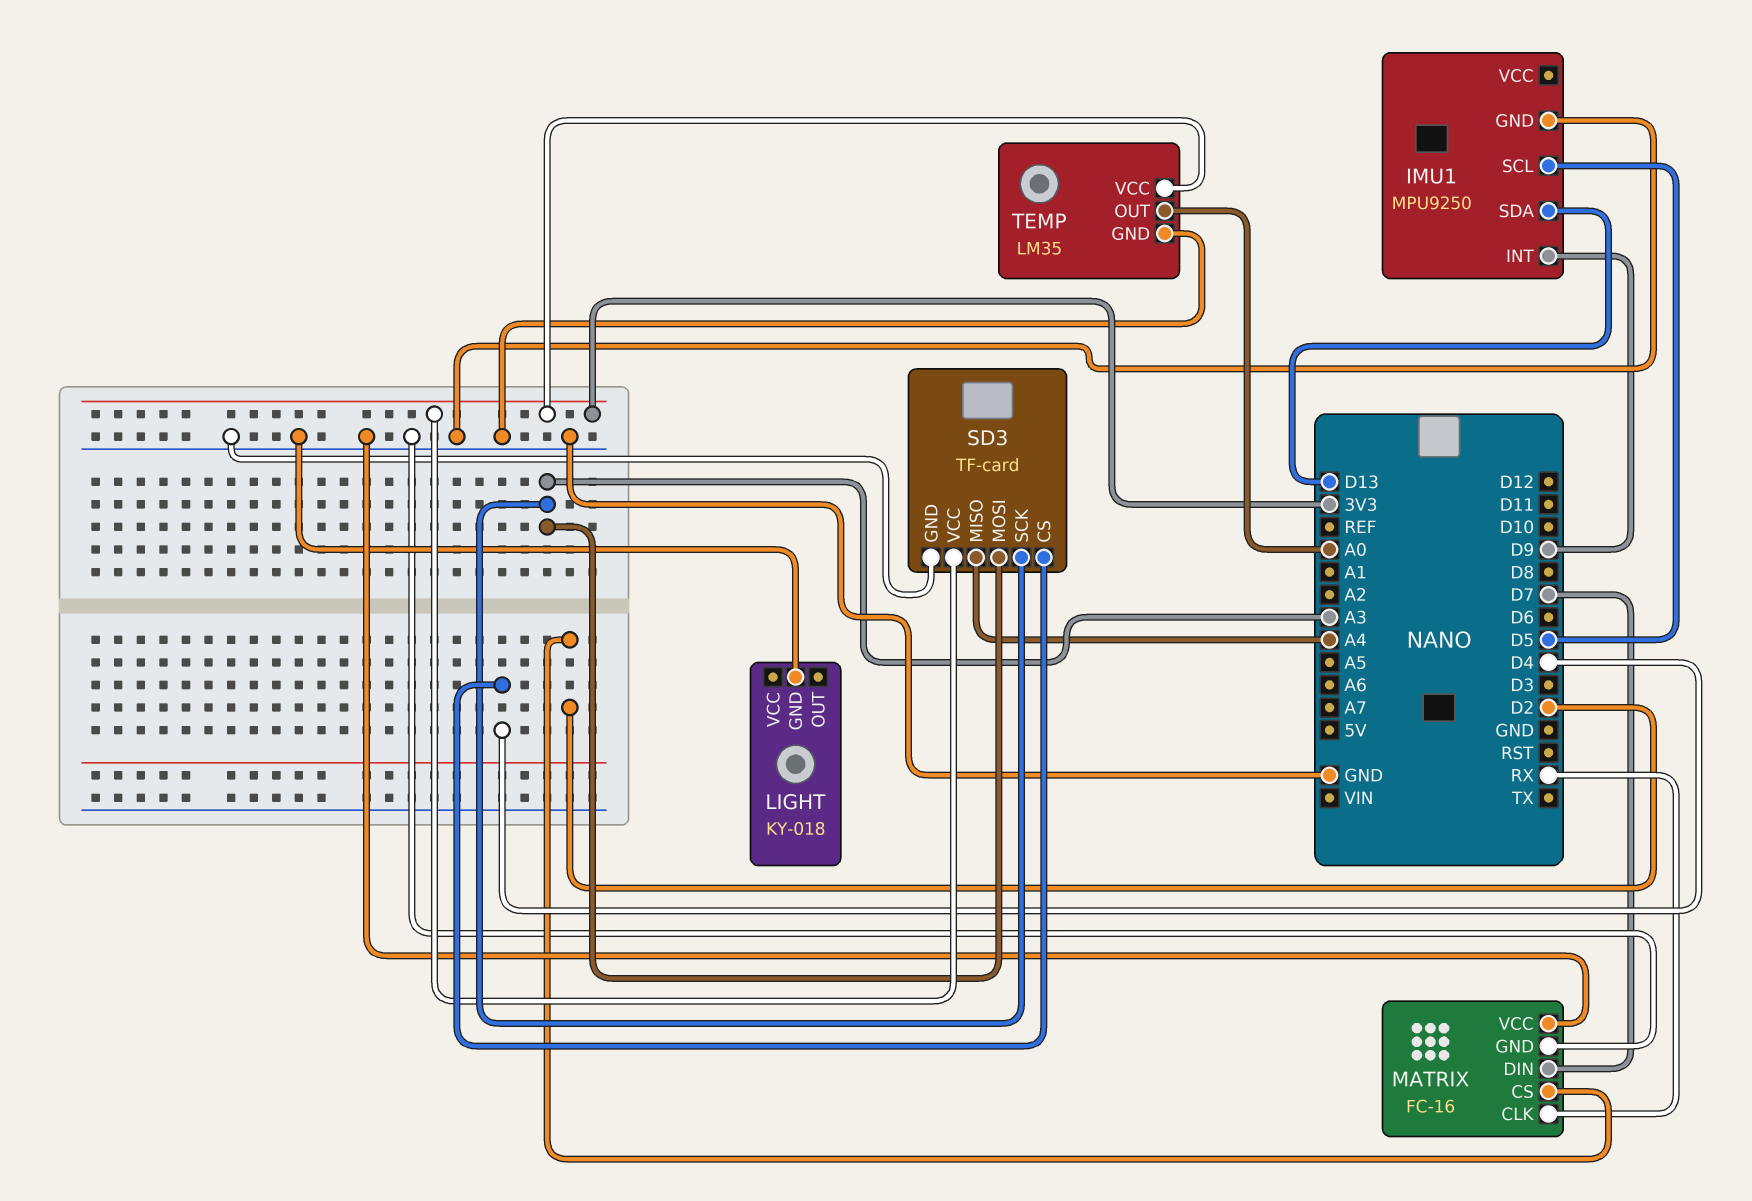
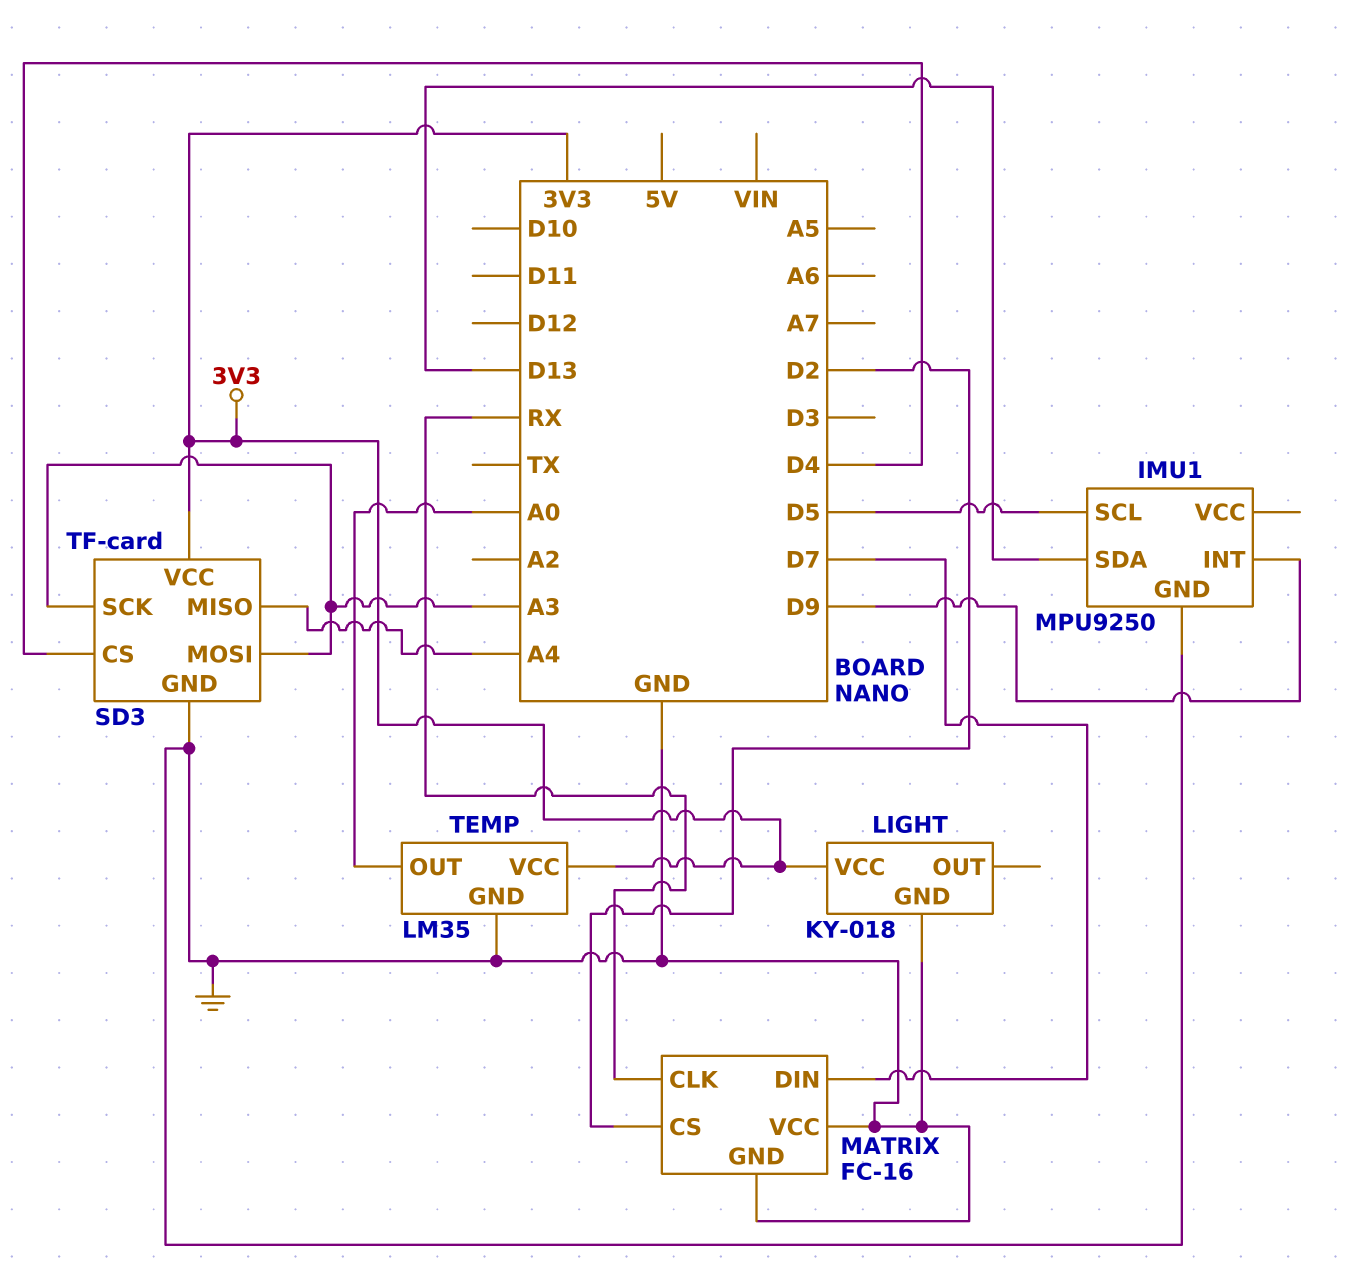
LIGHT pin VCC: none -> 3V3

